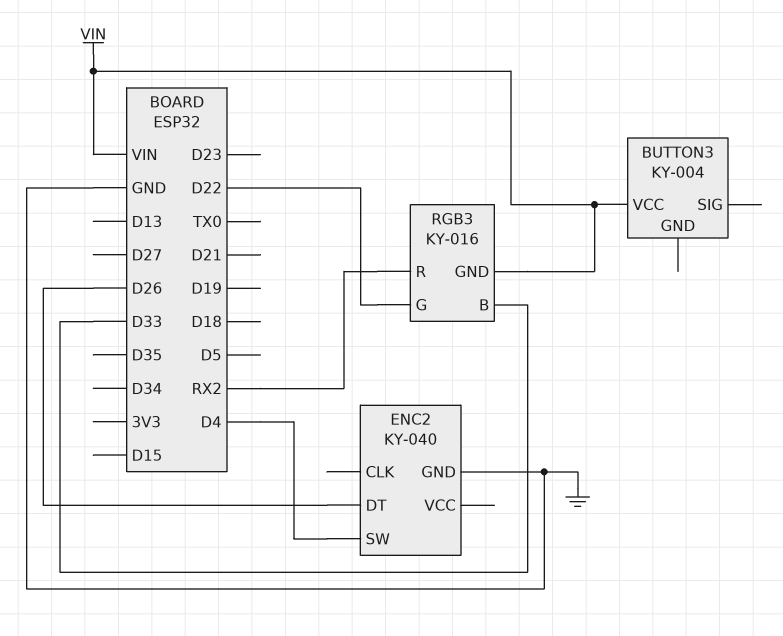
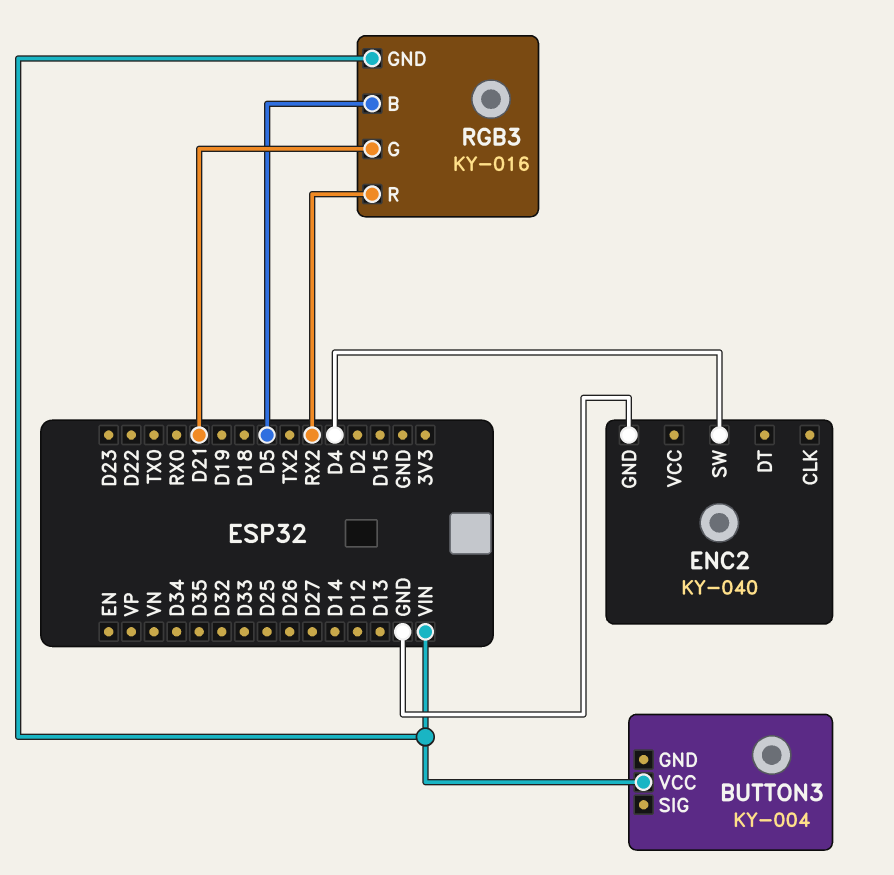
ENC2 pin DT: D26 -> none
RGB3 pin B: D33 -> D5
RGB3 pin G: D22 -> D21

